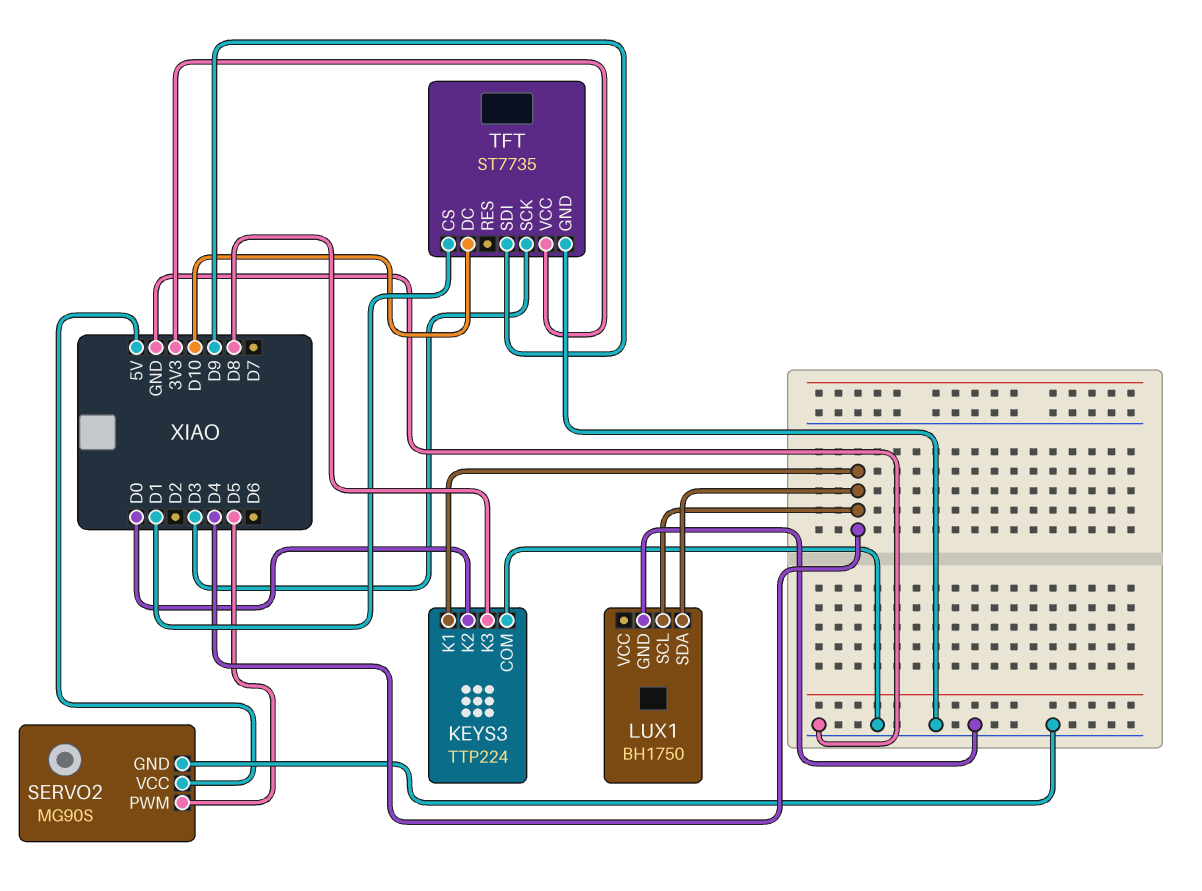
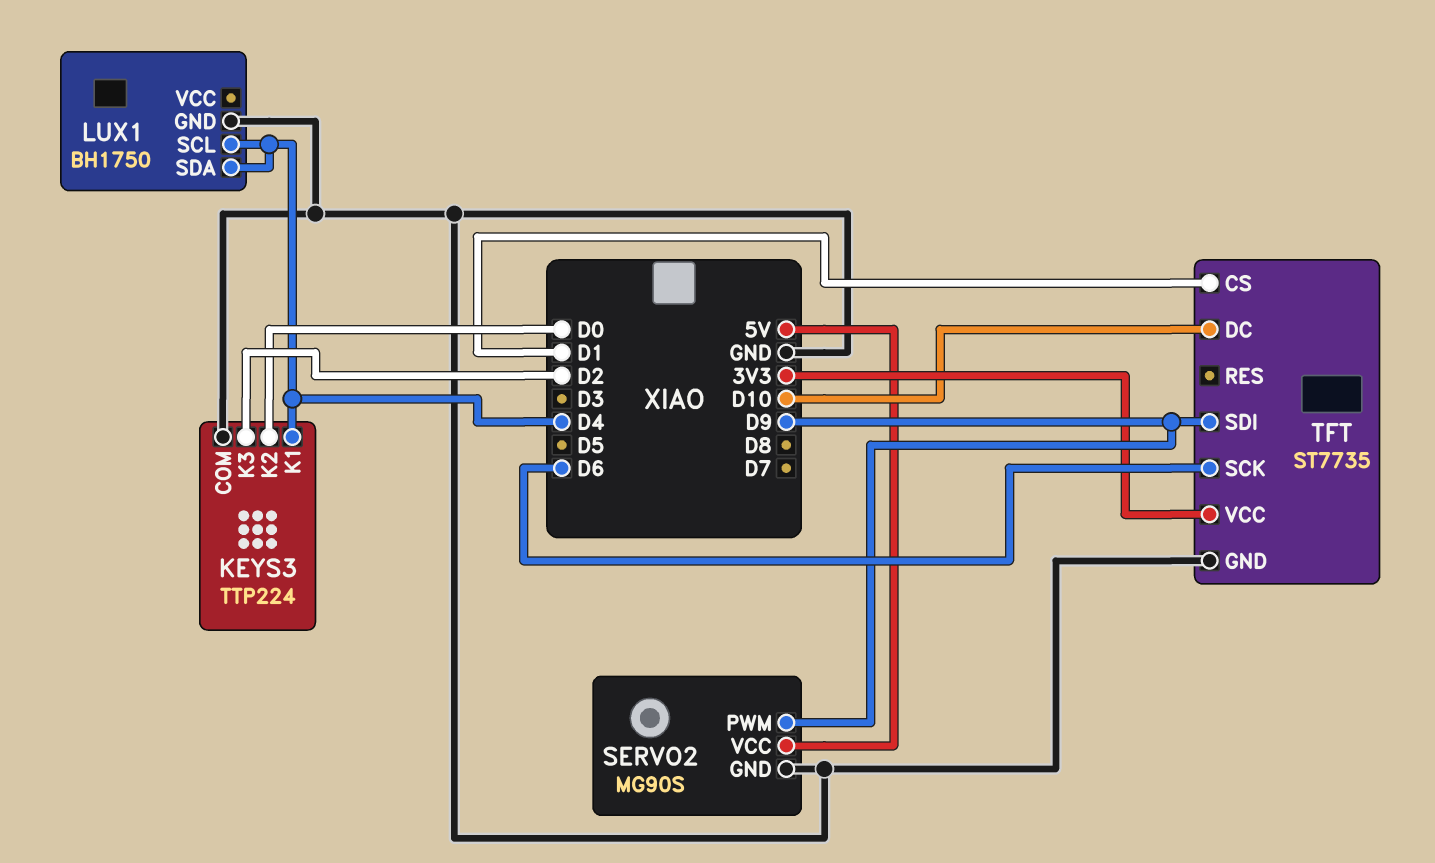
KEYS3 pin K3: D8 -> D2
SERVO2 pin PWM: D5 -> D9
TFT pin SCK: D3 -> D6

